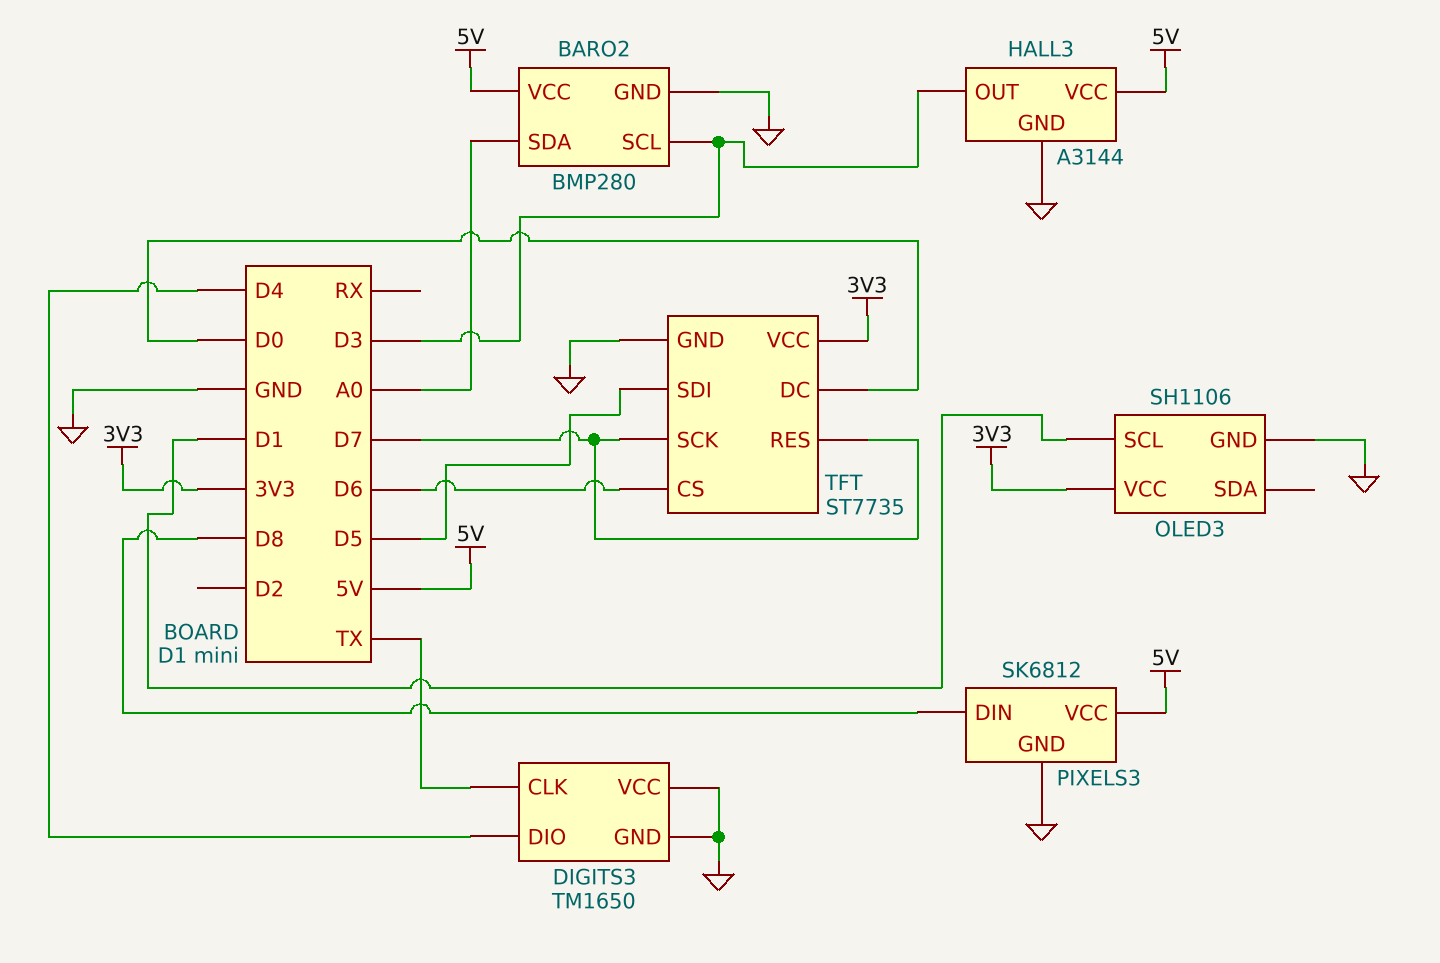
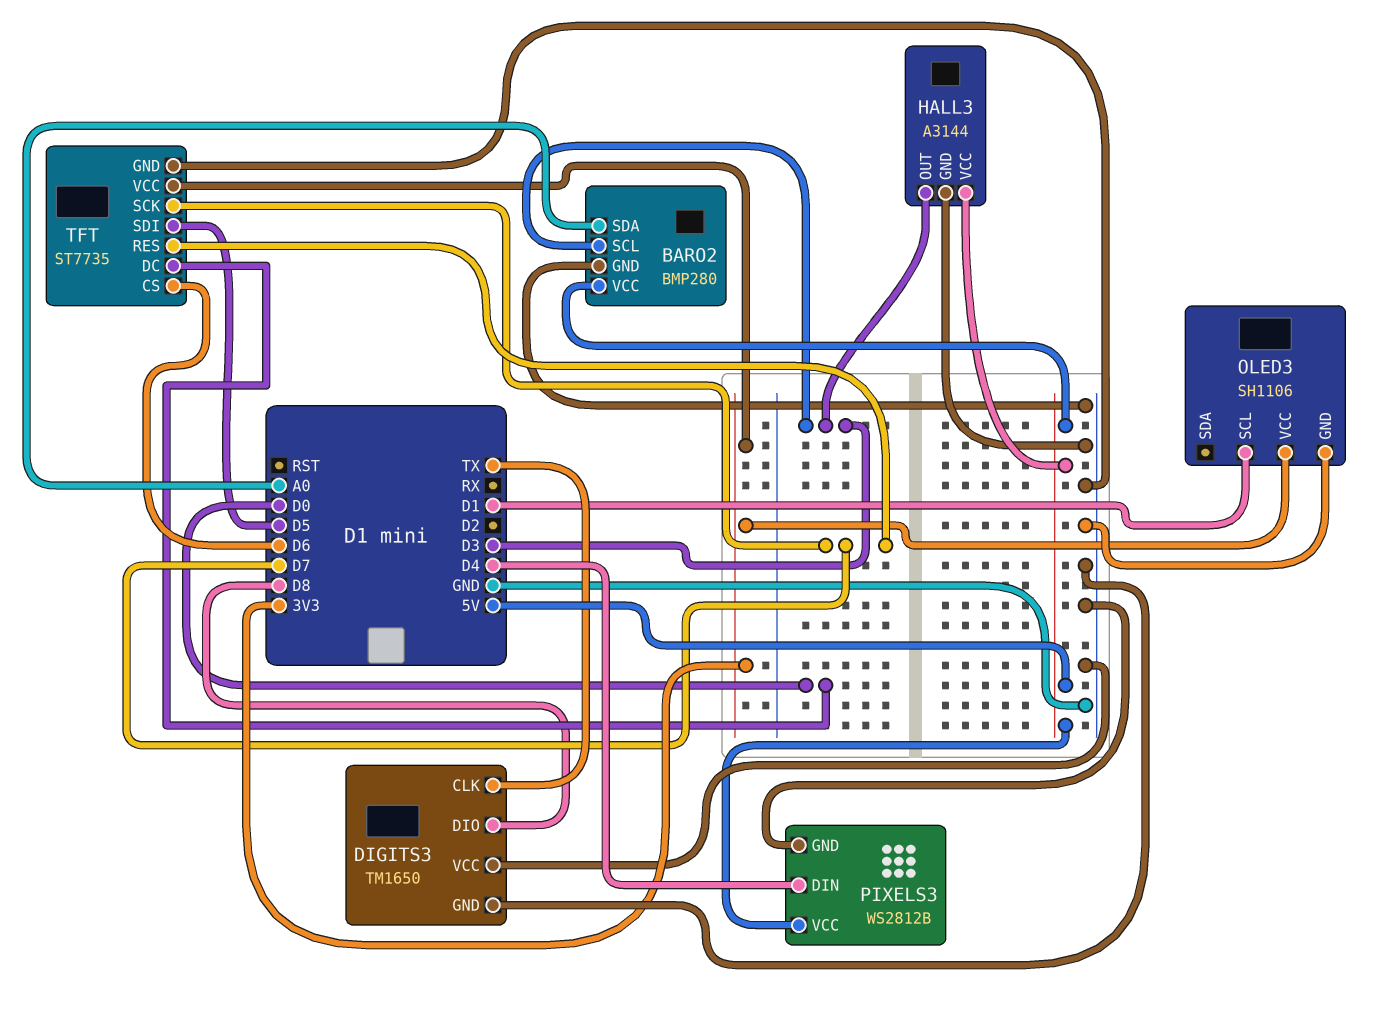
DIGITS3 pin DIO: D4 -> D8
PIXELS3: SK6812 -> WS2812B
PIXELS3 pin DIN: D8 -> D4

